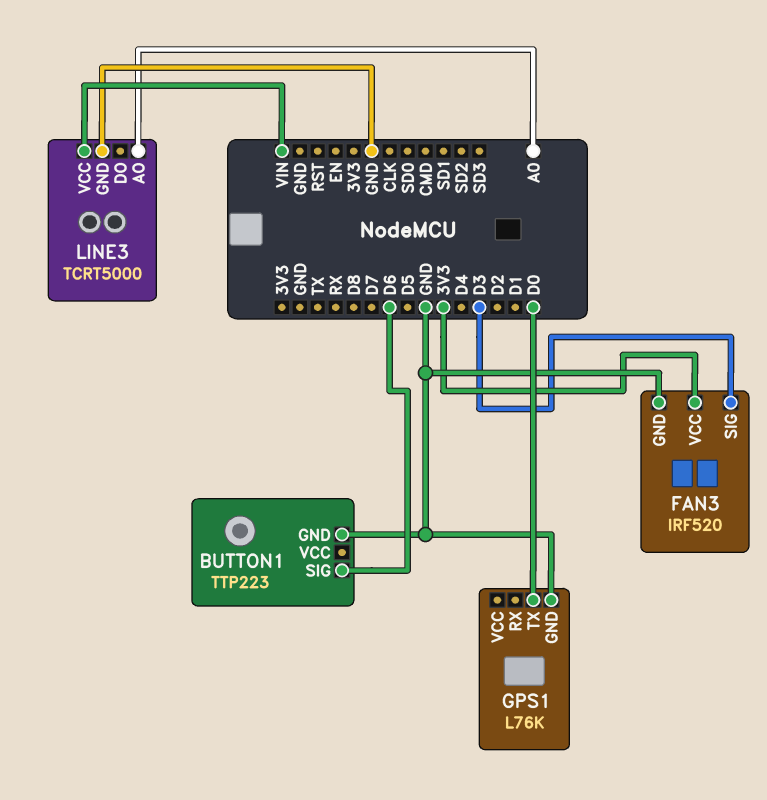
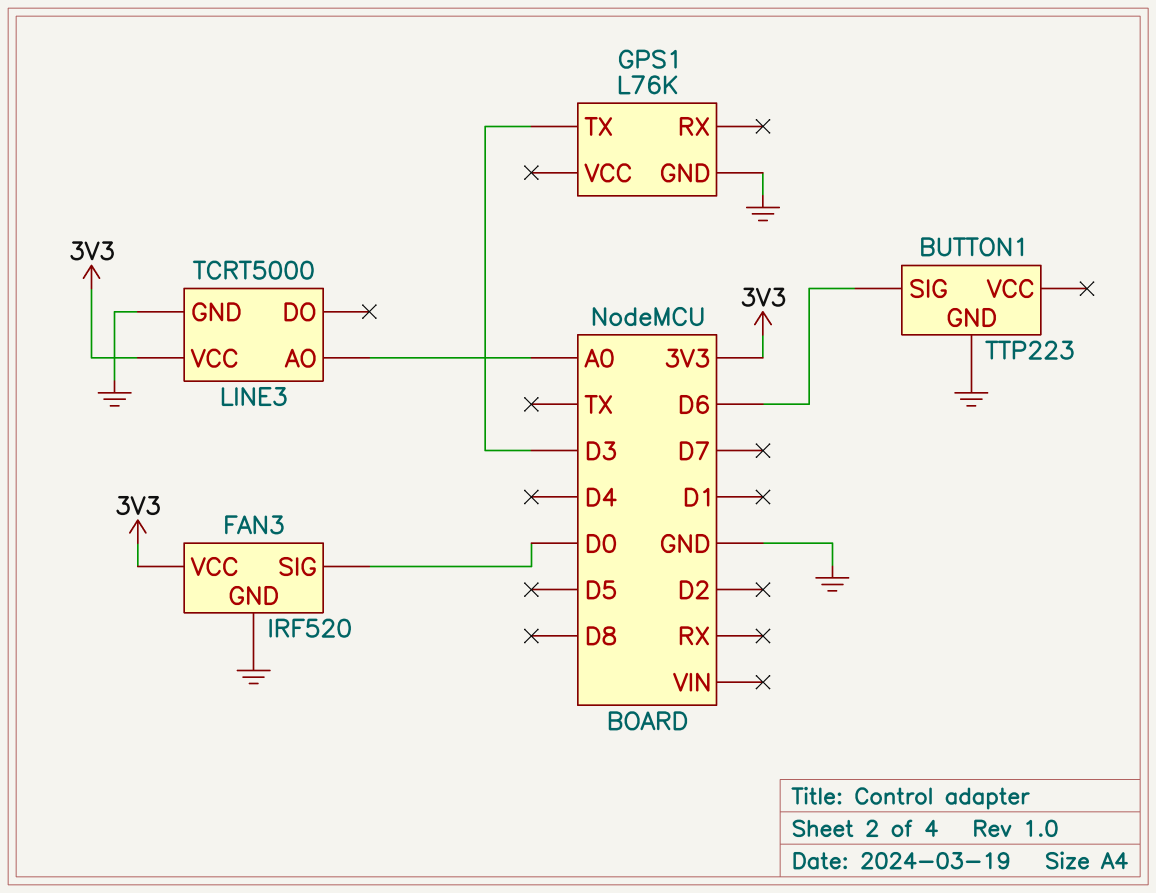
FAN3 pin SIG: D3 -> D0
GPS1 pin TX: D0 -> D3
LINE3 pin VCC: VIN -> 3V3

